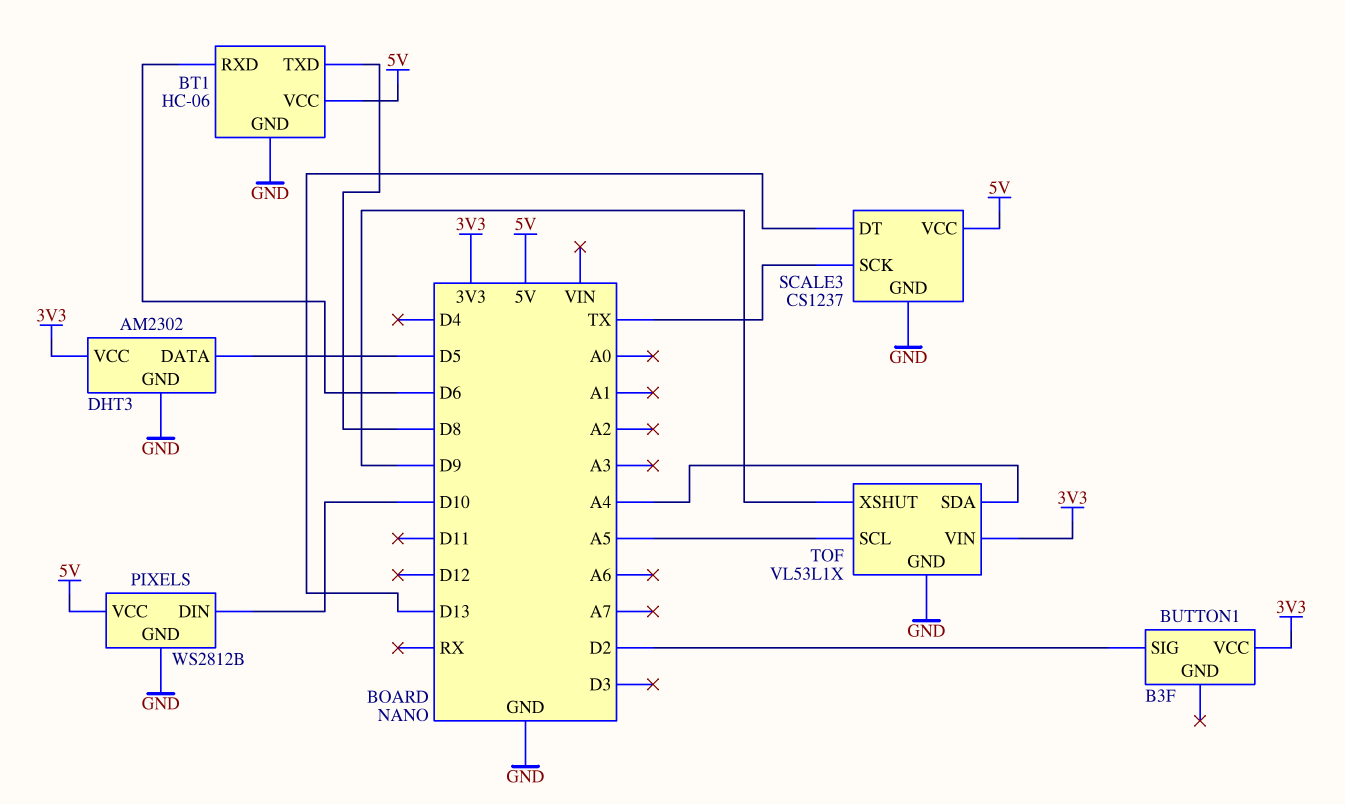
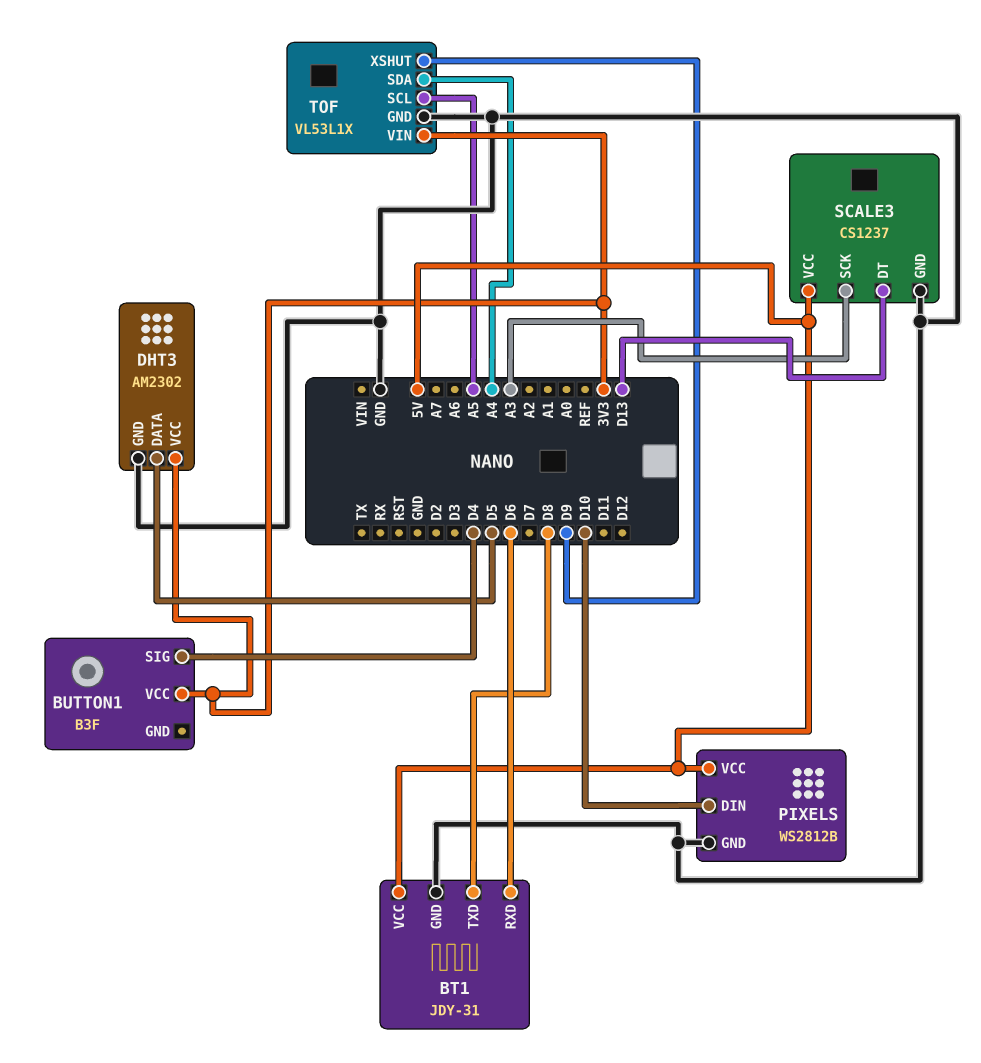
BT1: HC-06 -> JDY-31
BUTTON1 pin SIG: D2 -> D4
SCALE3 pin SCK: TX -> A3

